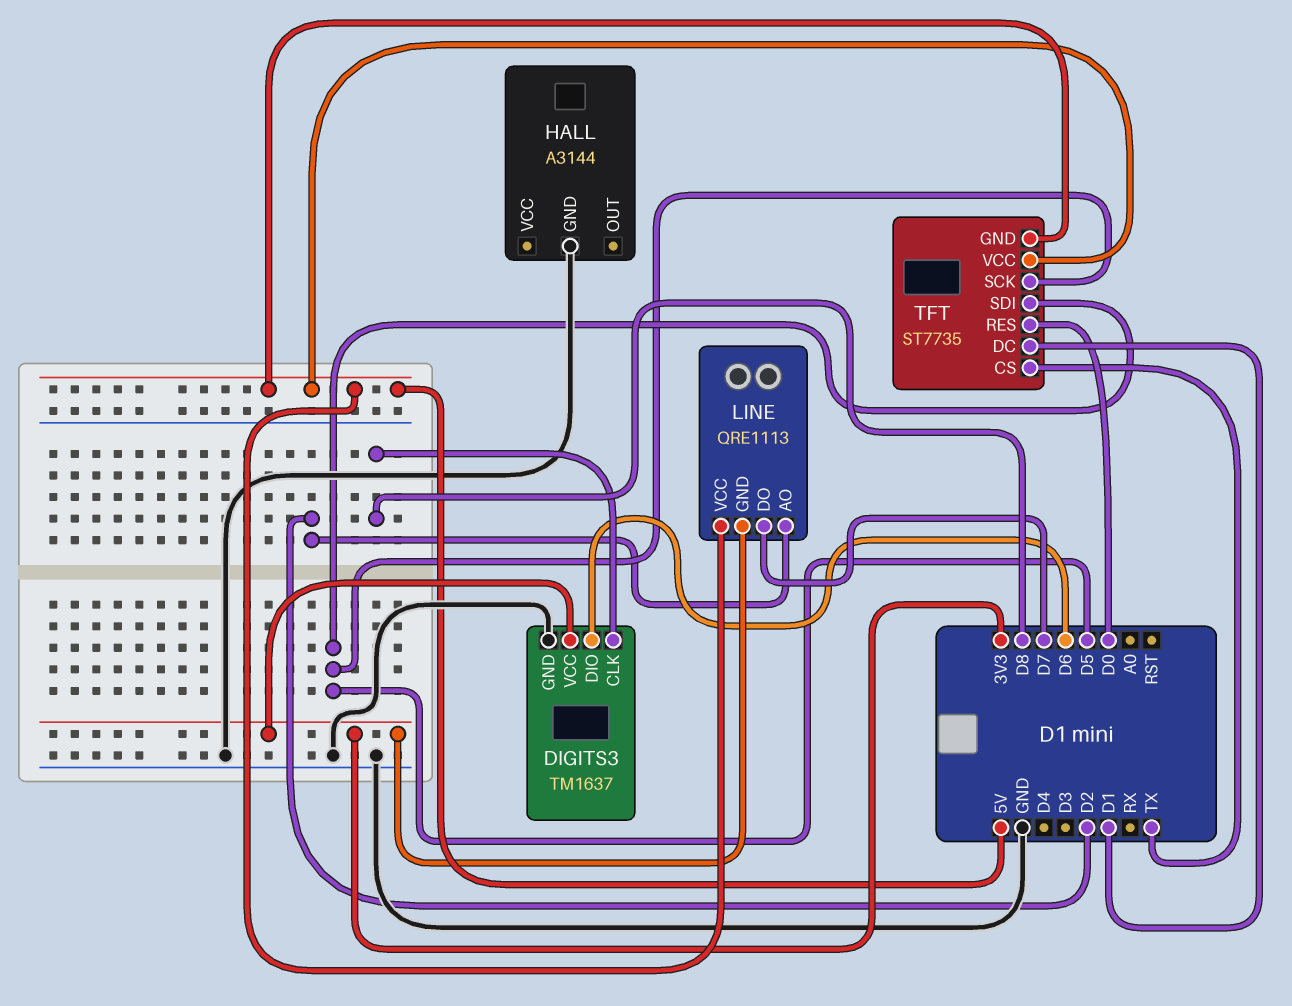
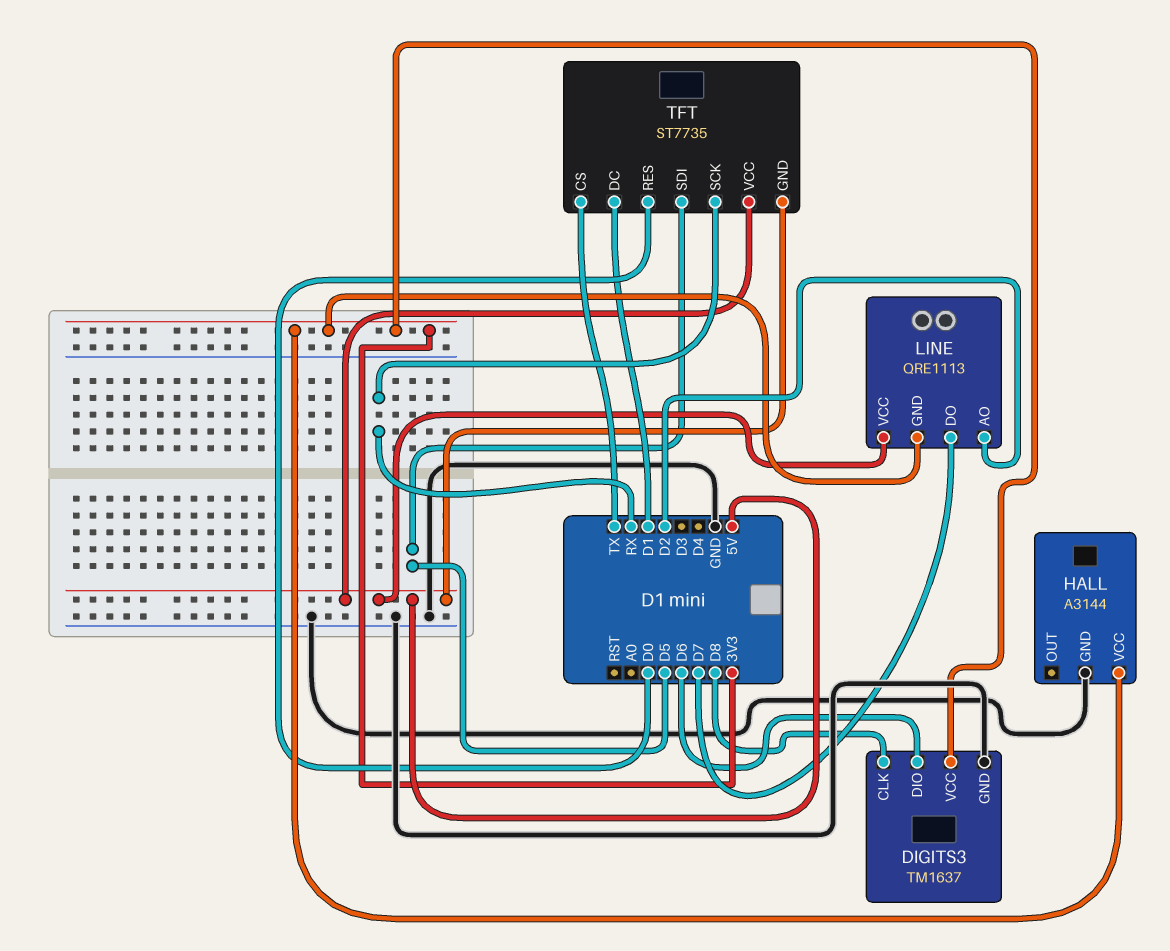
HALL pin VCC: none -> 3V3
TFT pin SCK: D5 -> RX

